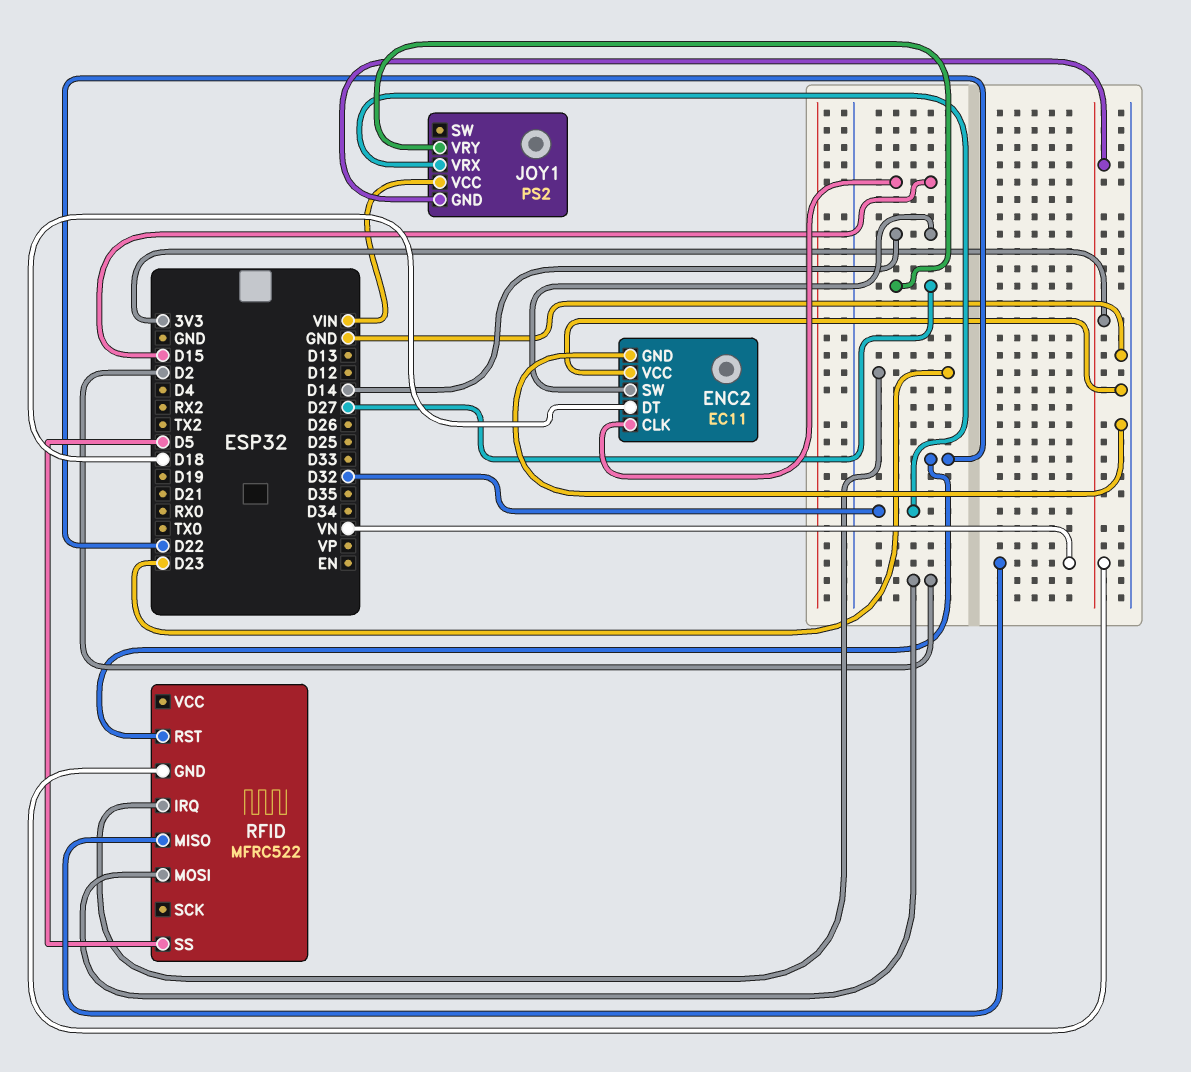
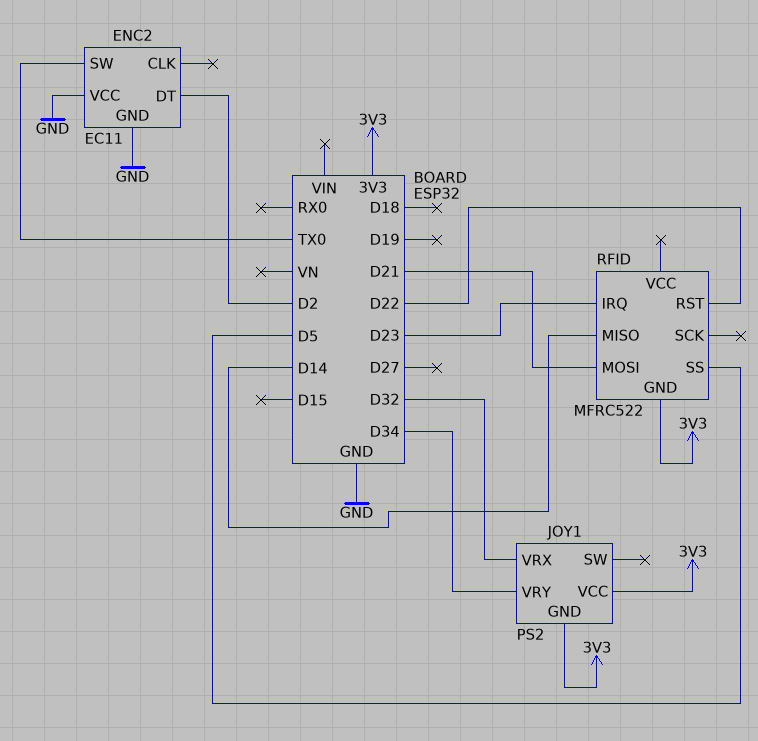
ENC2 pin CLK: D15 -> none
ENC2 pin DT: D18 -> D2
ENC2 pin SW: D14 -> TX0
JOY1 pin VCC: VIN -> 3V3
JOY1 pin VRY: D27 -> D34
RFID pin MISO: VN -> D14
RFID pin MOSI: D2 -> D21

